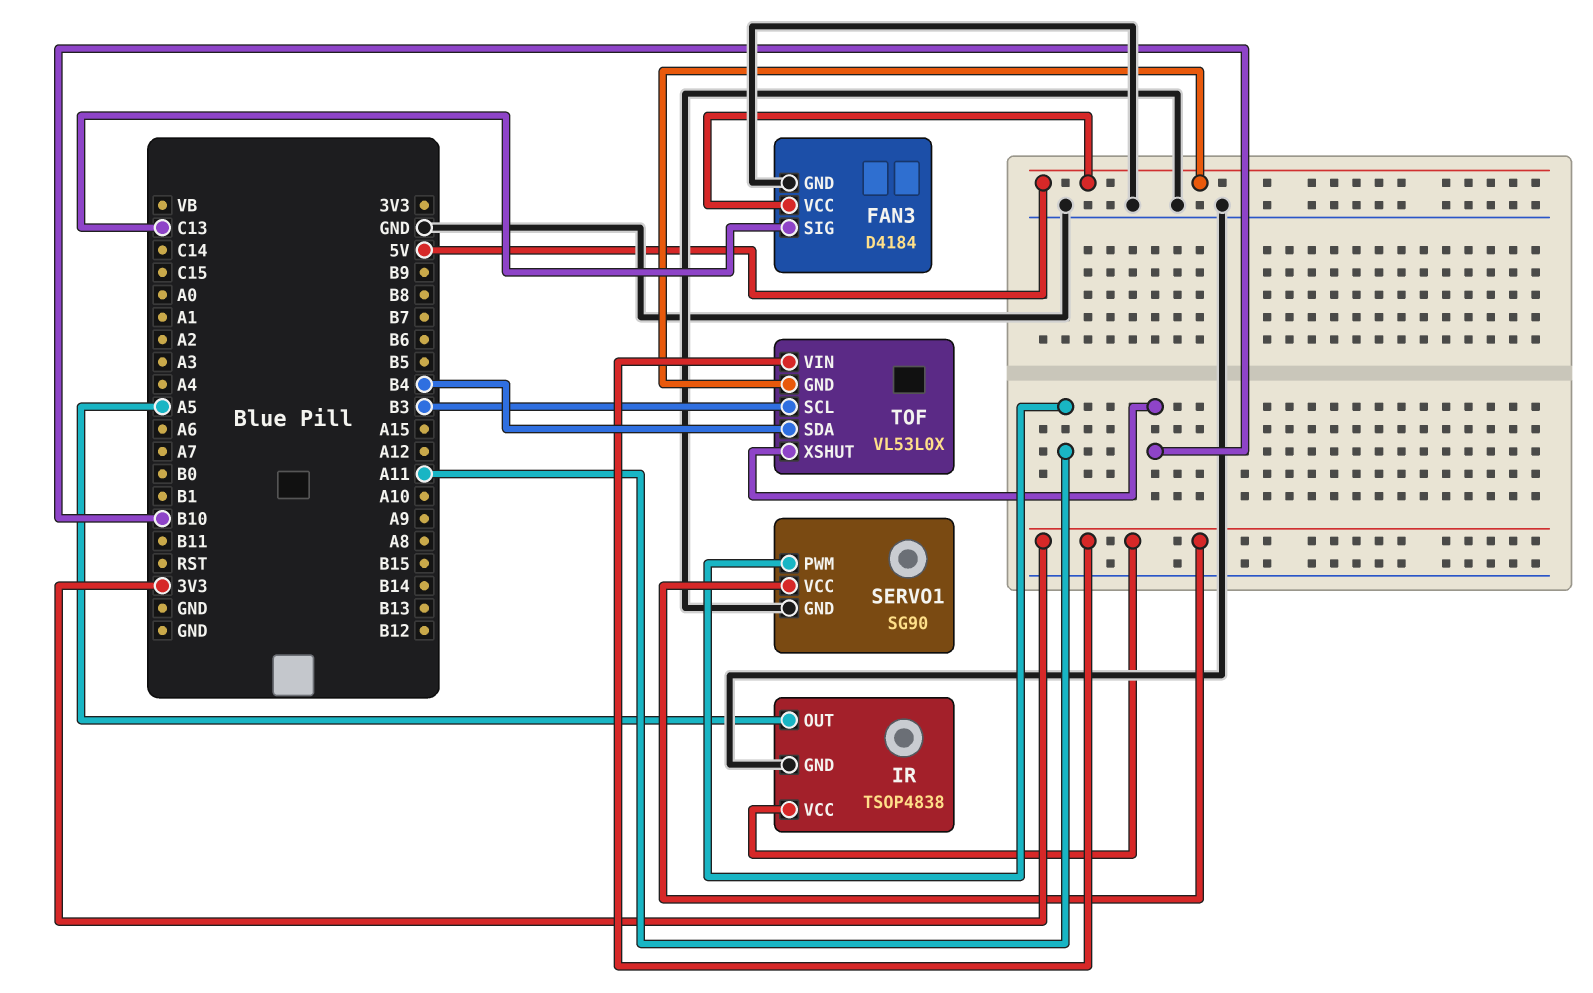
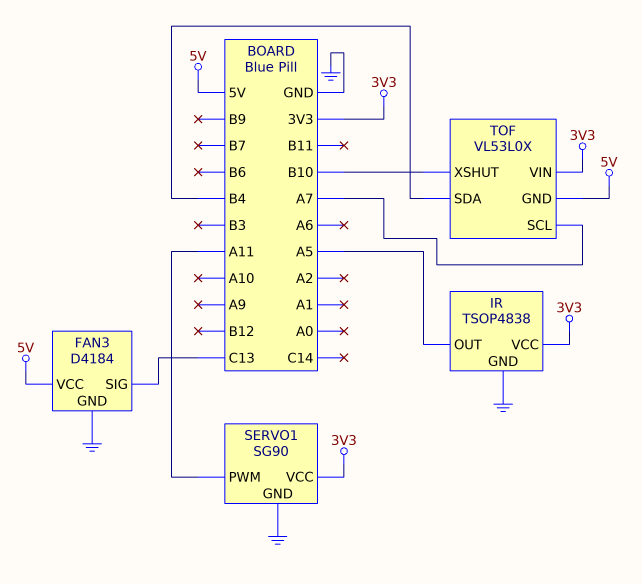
TOF pin SCL: B3 -> A7

